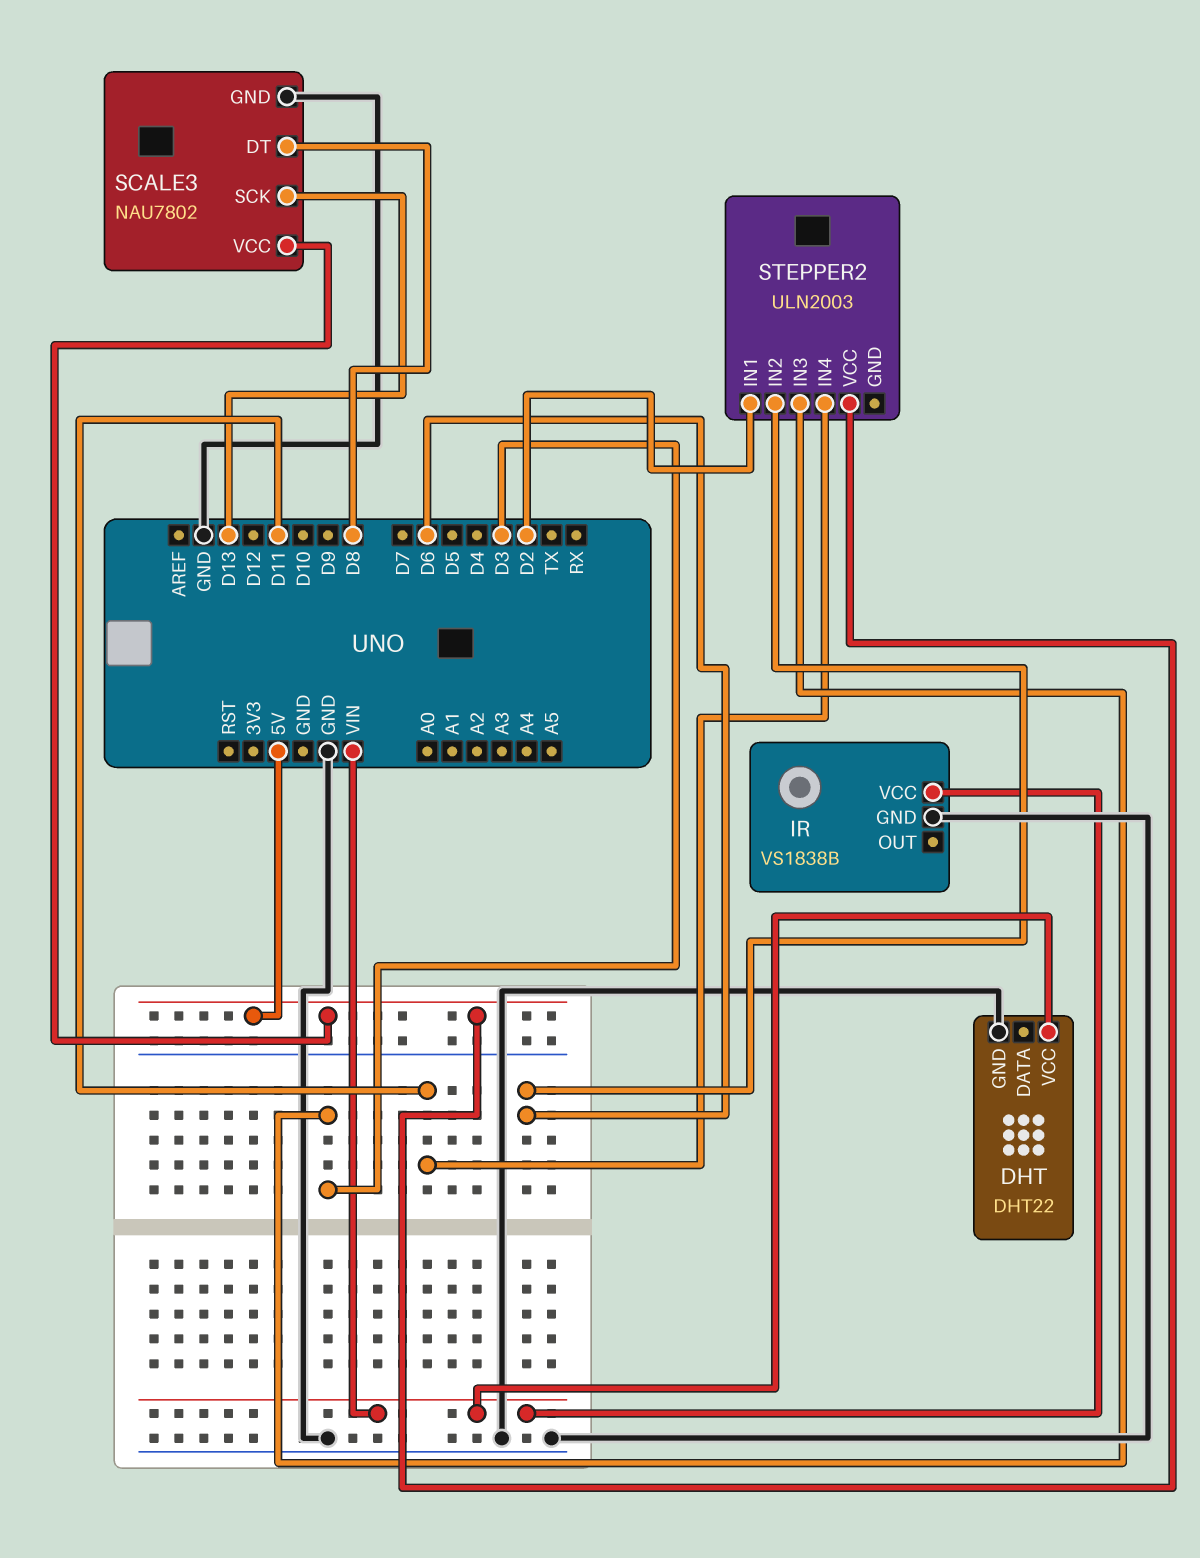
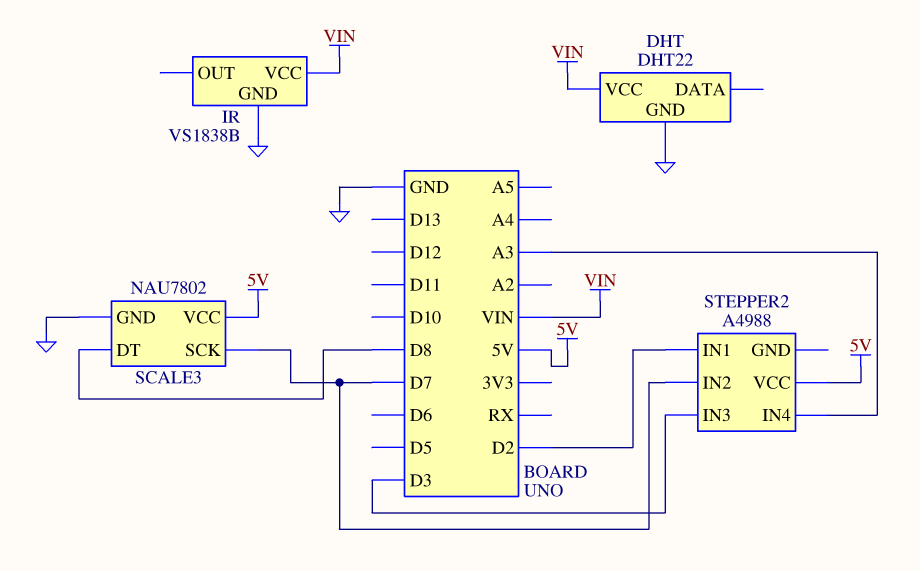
SCALE3 pin SCK: D13 -> D7
STEPPER2: ULN2003 -> A4988
STEPPER2 pin IN2: D6 -> D7
STEPPER2 pin IN4: D11 -> A3

